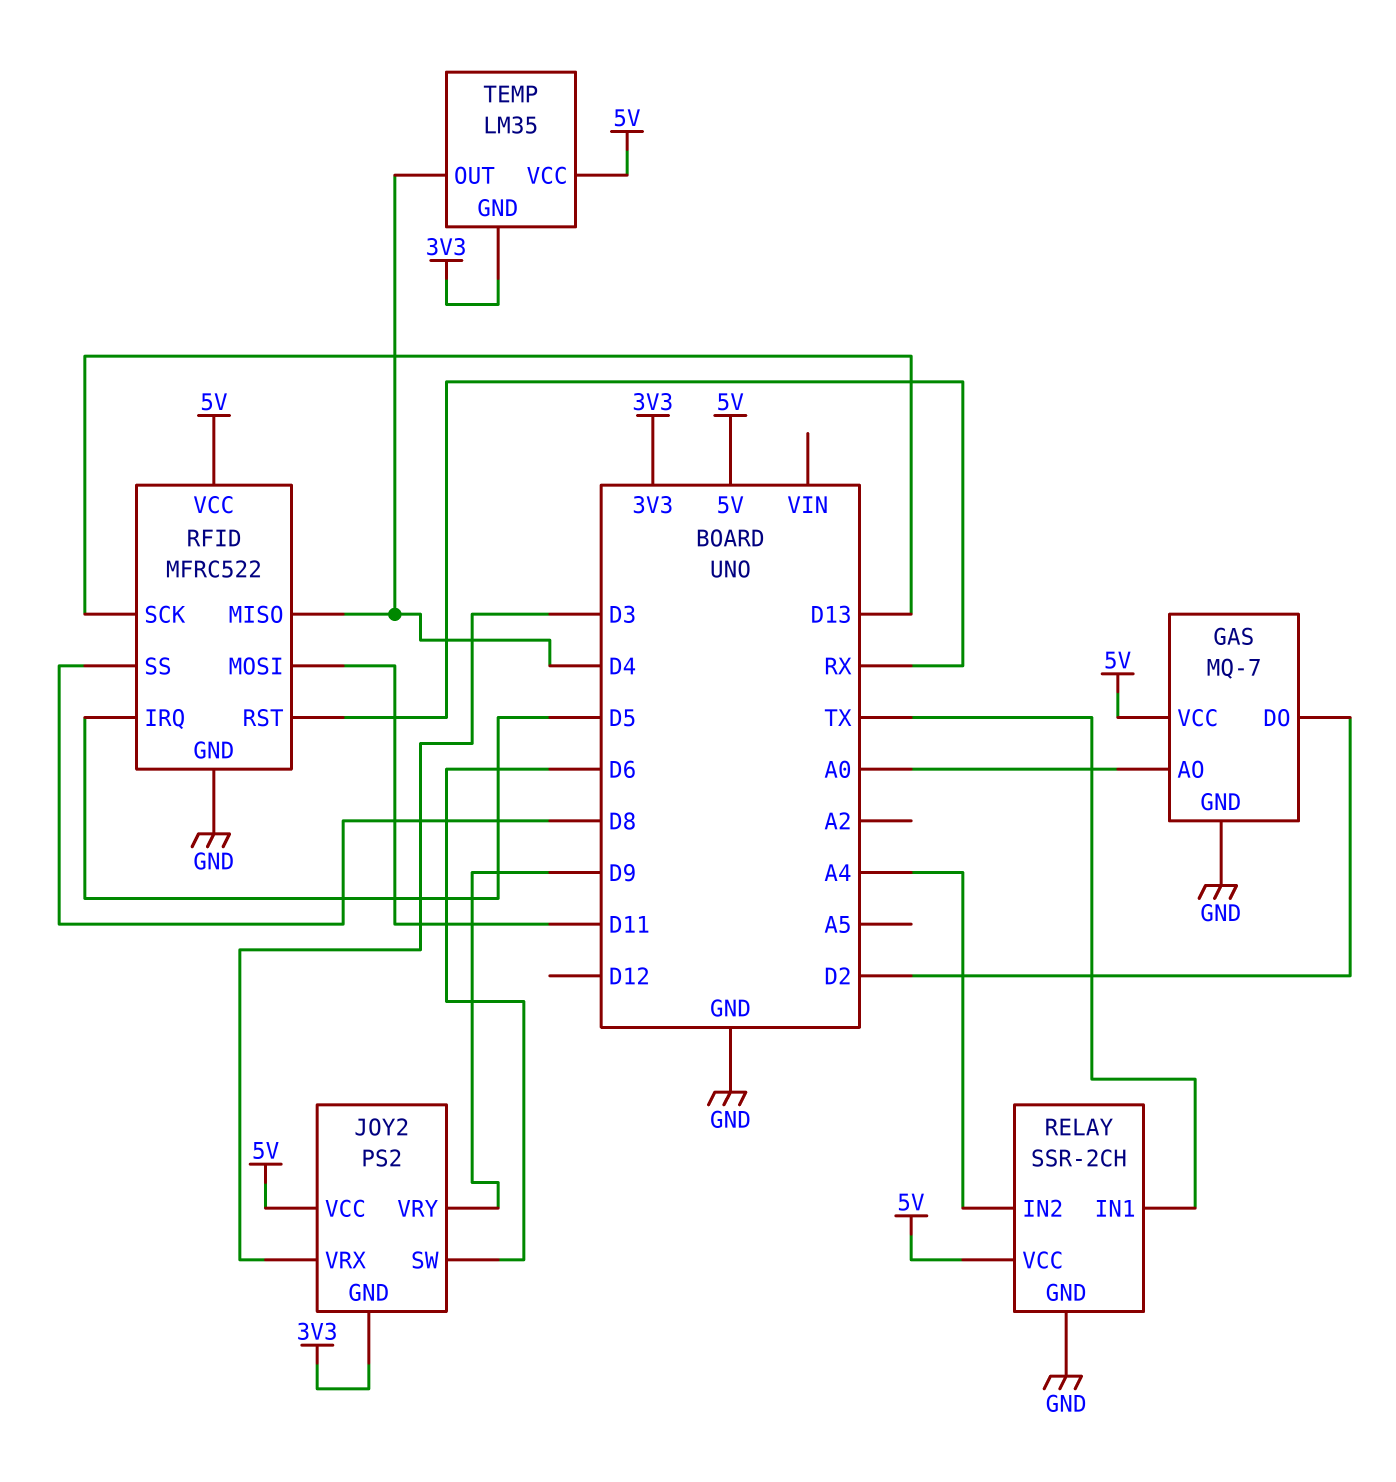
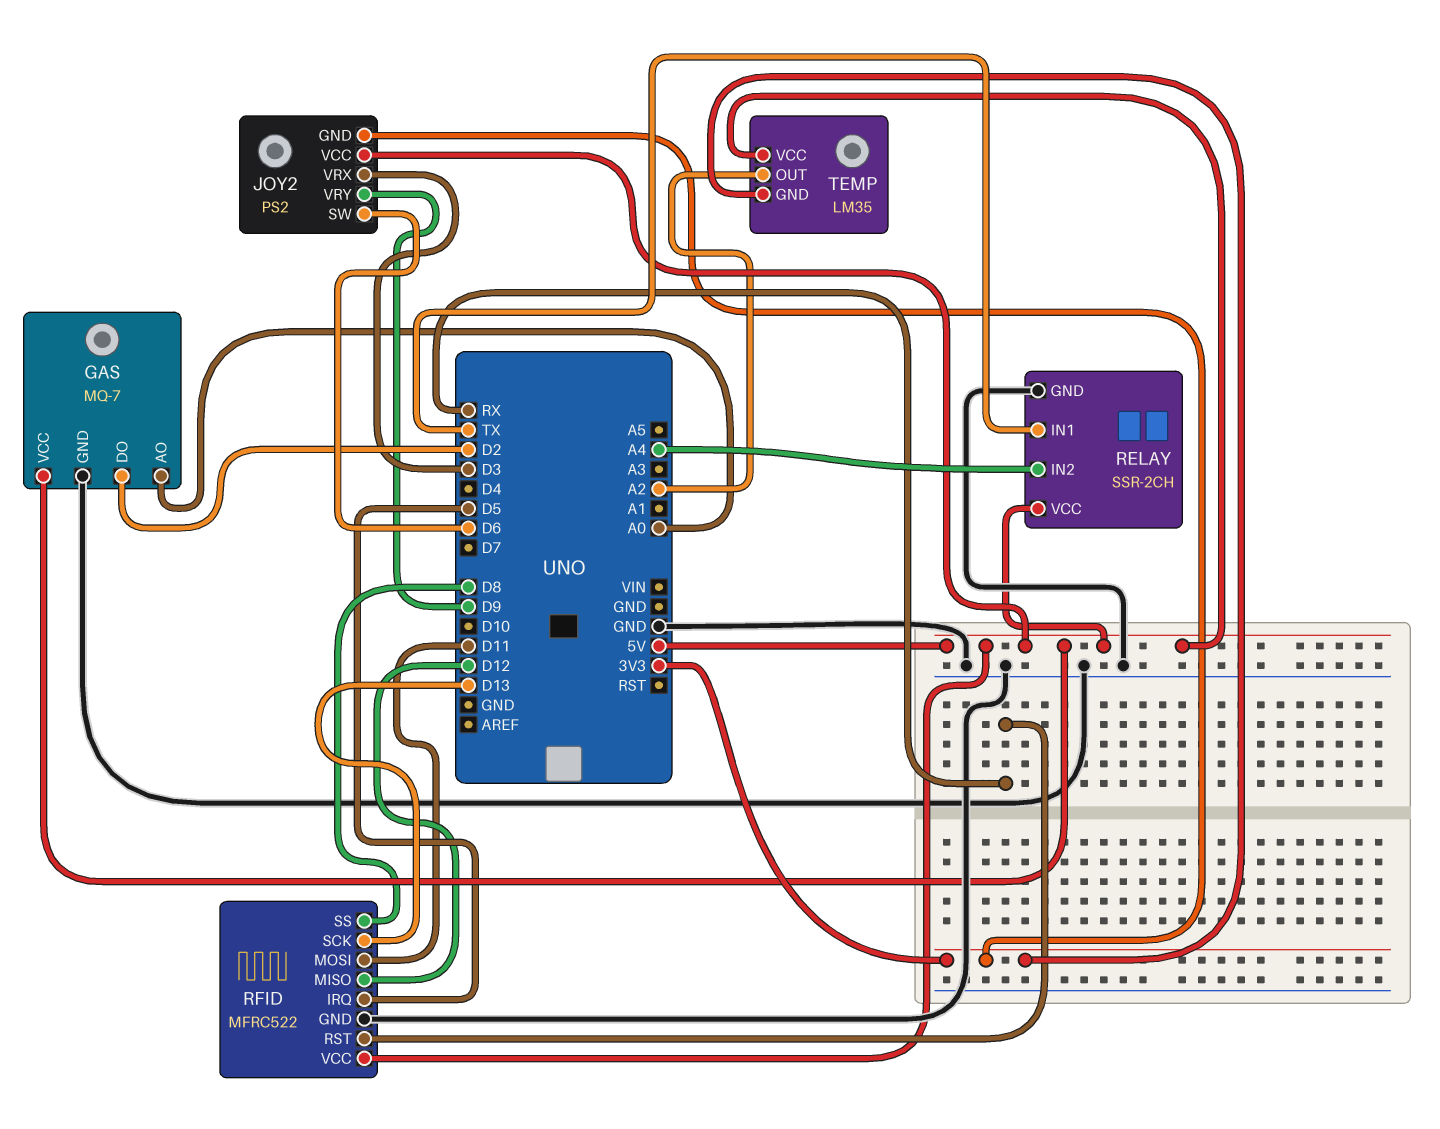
RFID pin MISO: D4 -> D12
TEMP pin OUT: D4 -> A2

